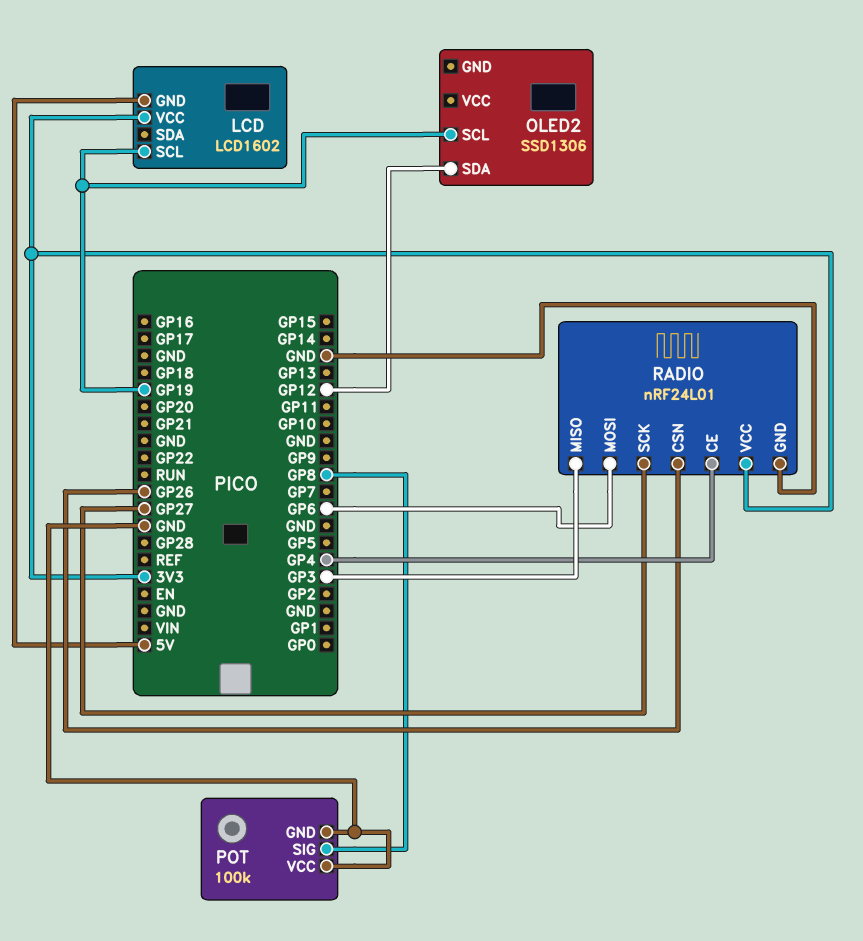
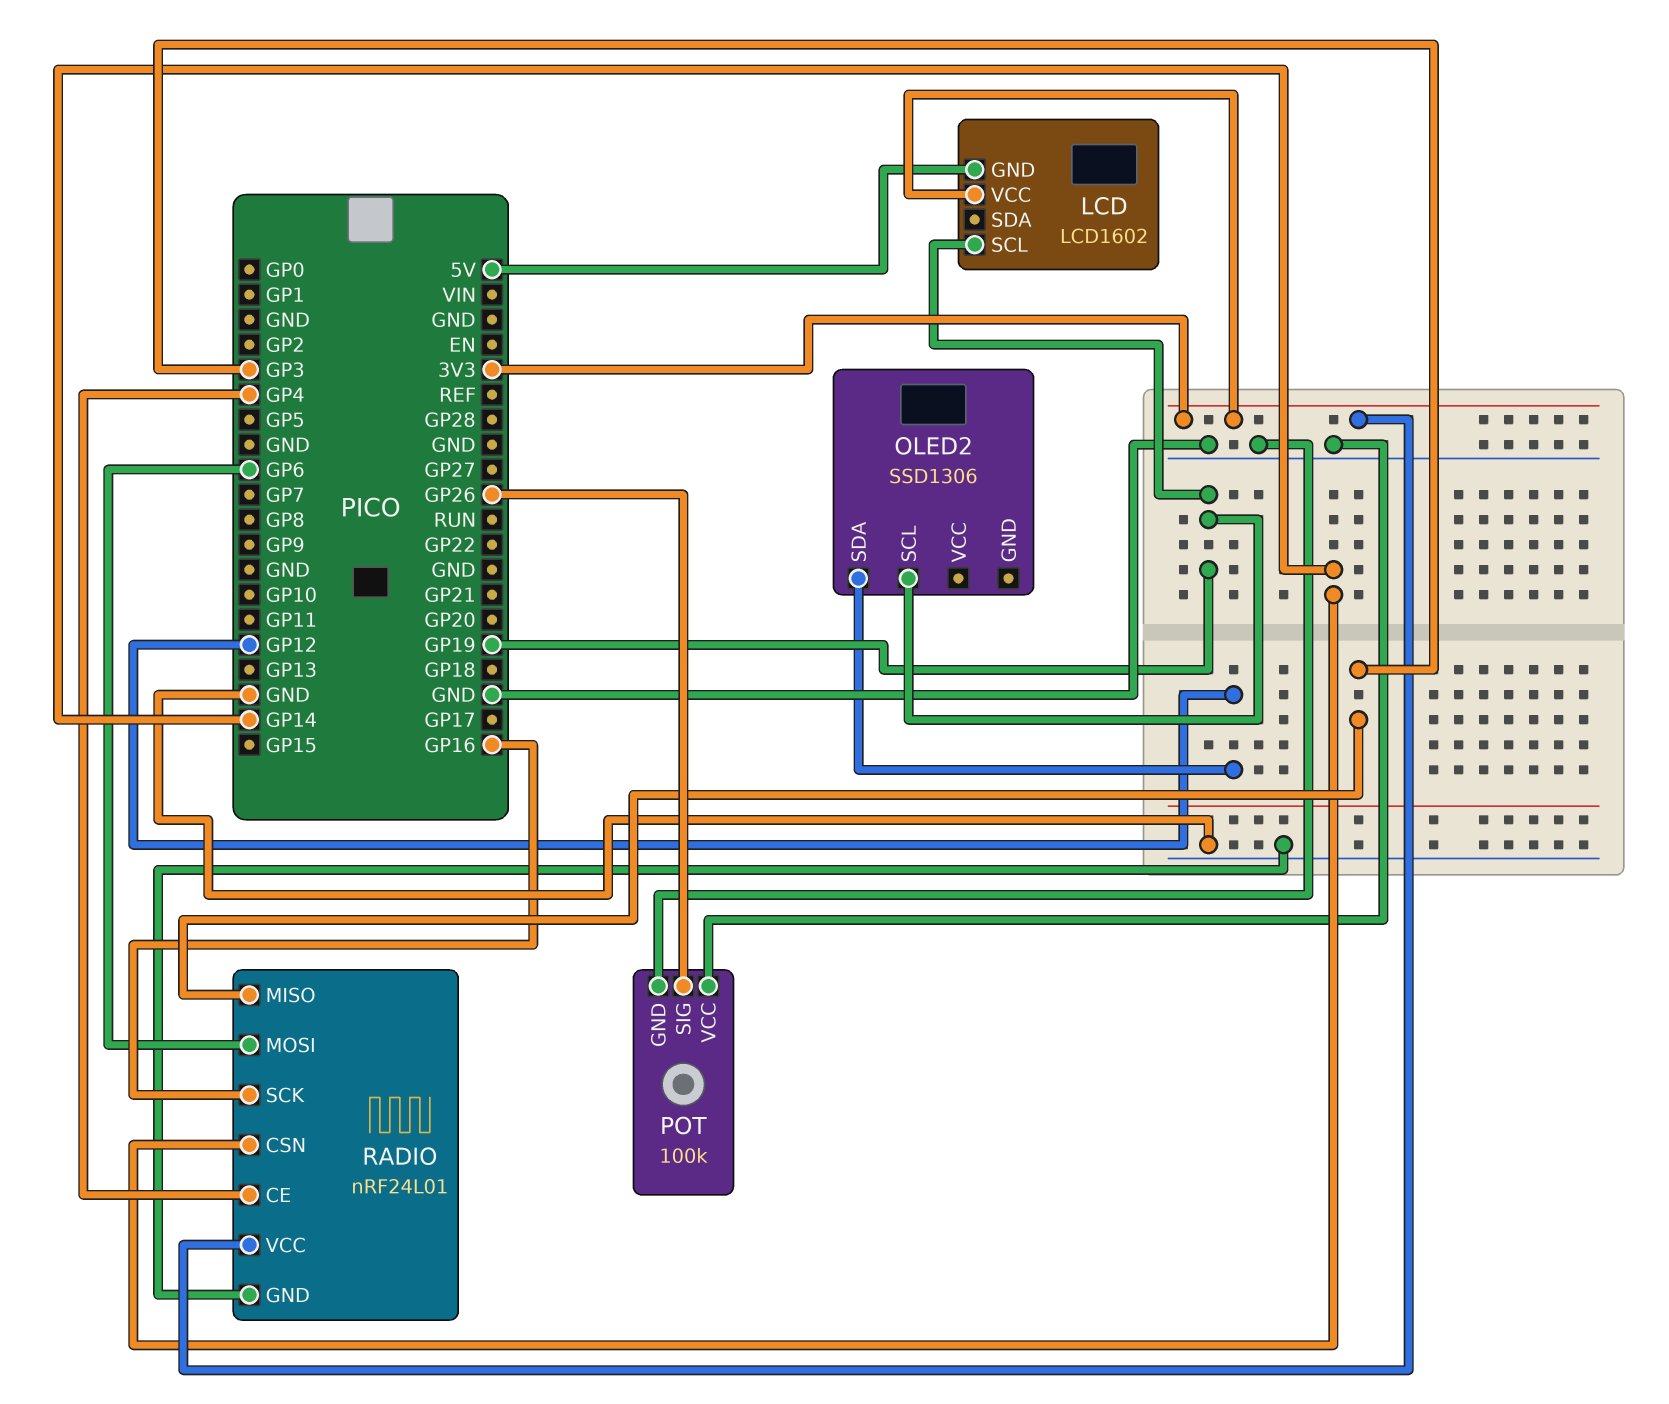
POT pin SIG: GP8 -> GP26
RADIO pin CSN: GP26 -> GP14
RADIO pin SCK: GP27 -> GP16

